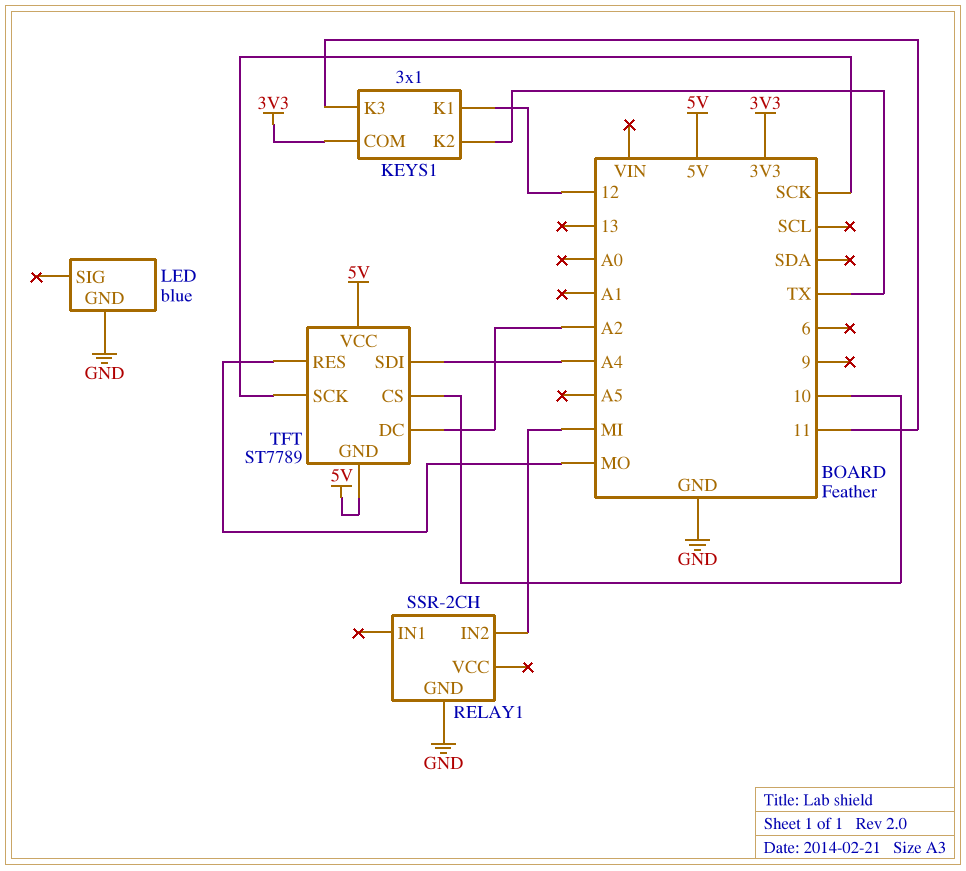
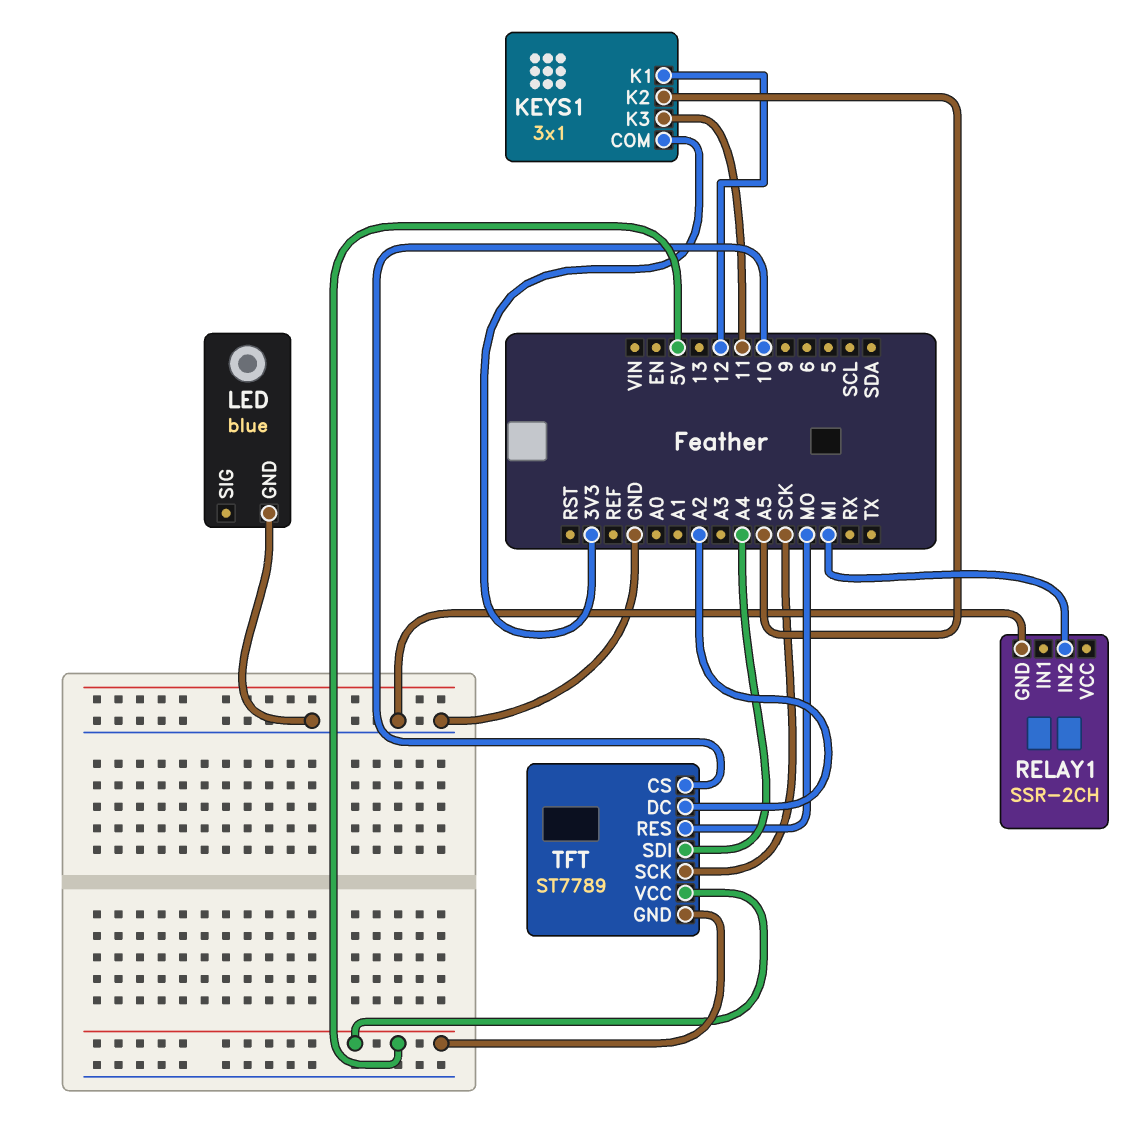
KEYS1 pin K2: TX -> A5

